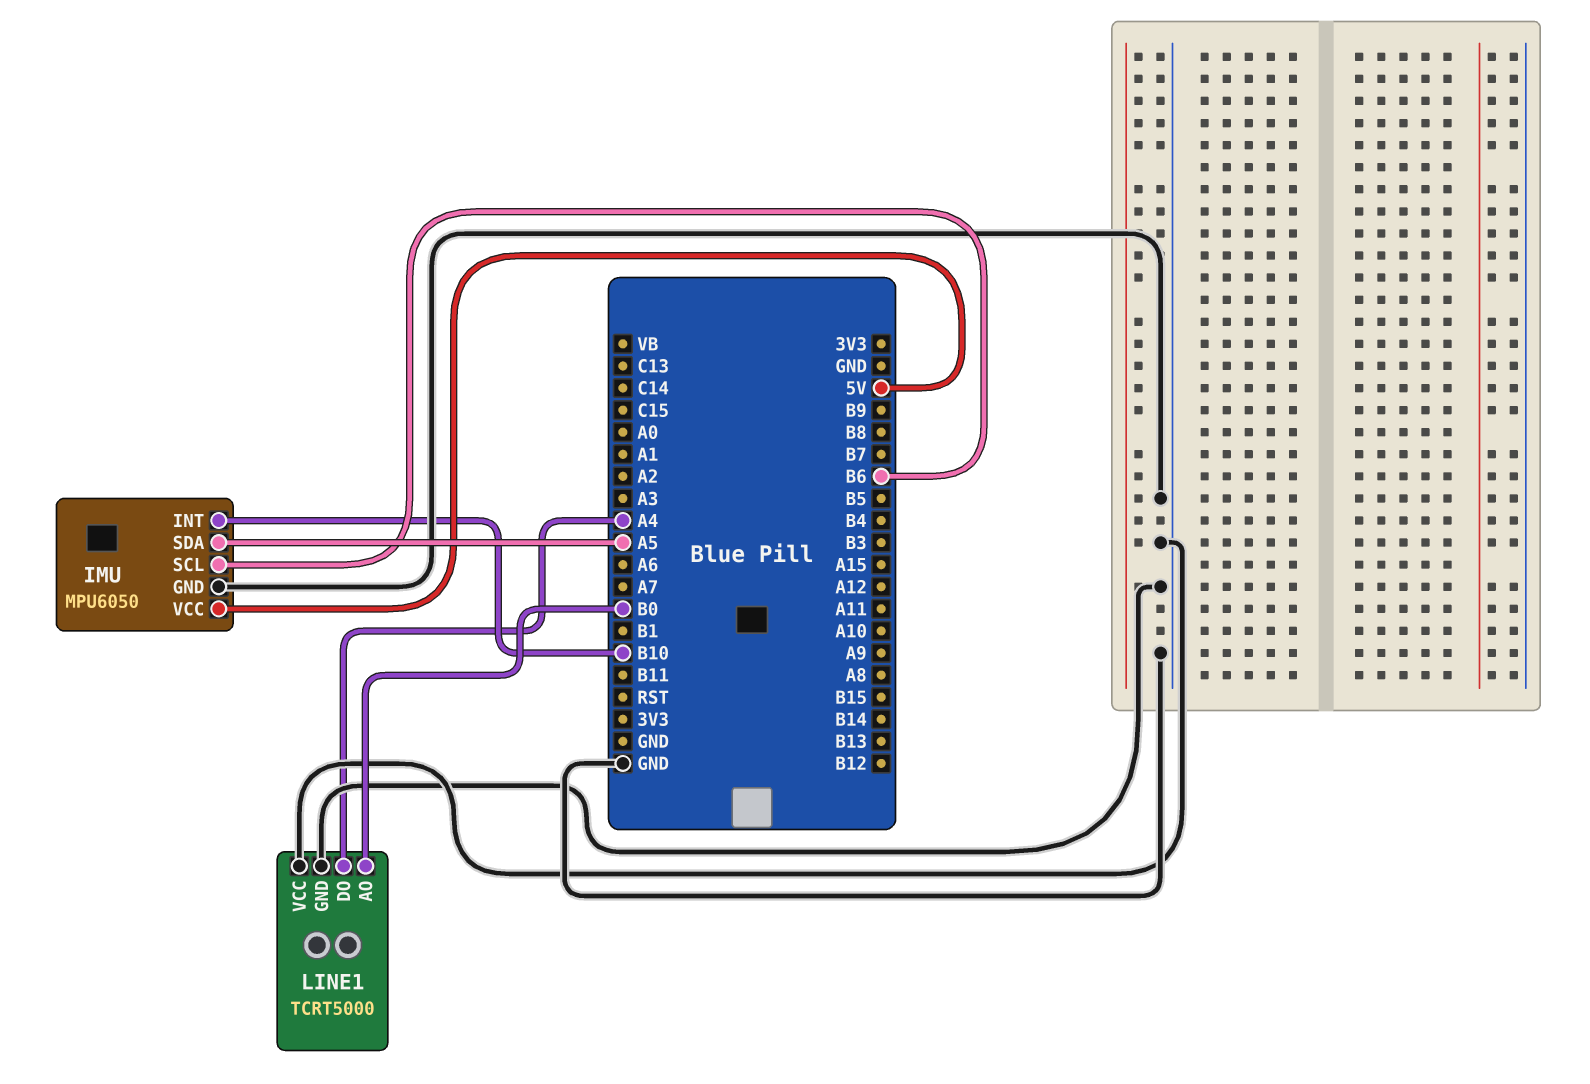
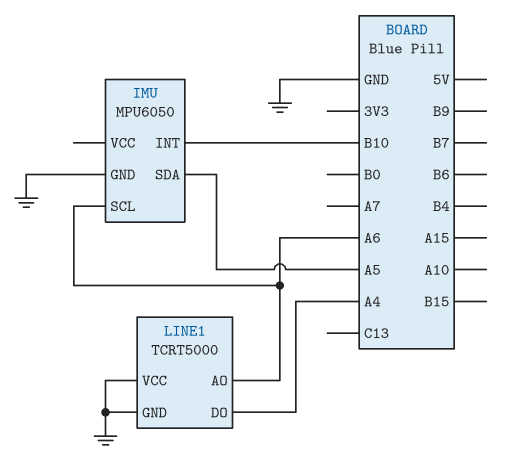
IMU pin SCL: B6 -> A6
IMU pin VCC: 5V -> none
LINE1 pin AO: B0 -> A6

